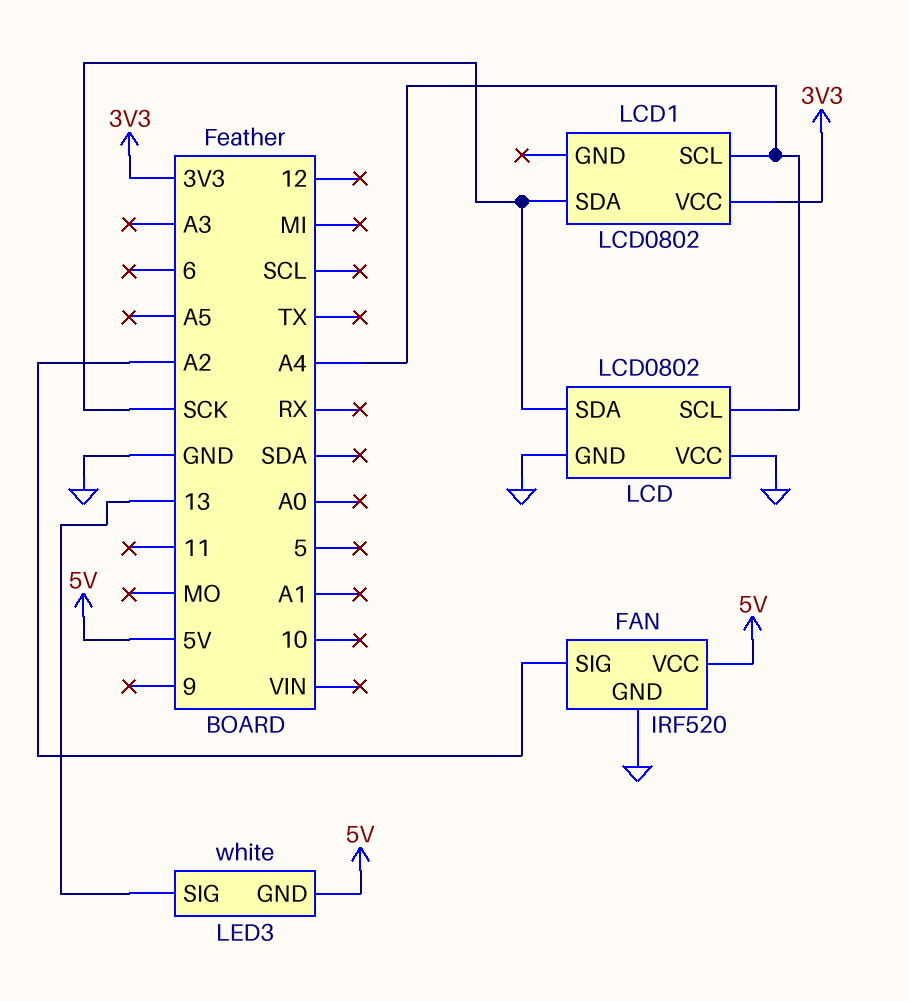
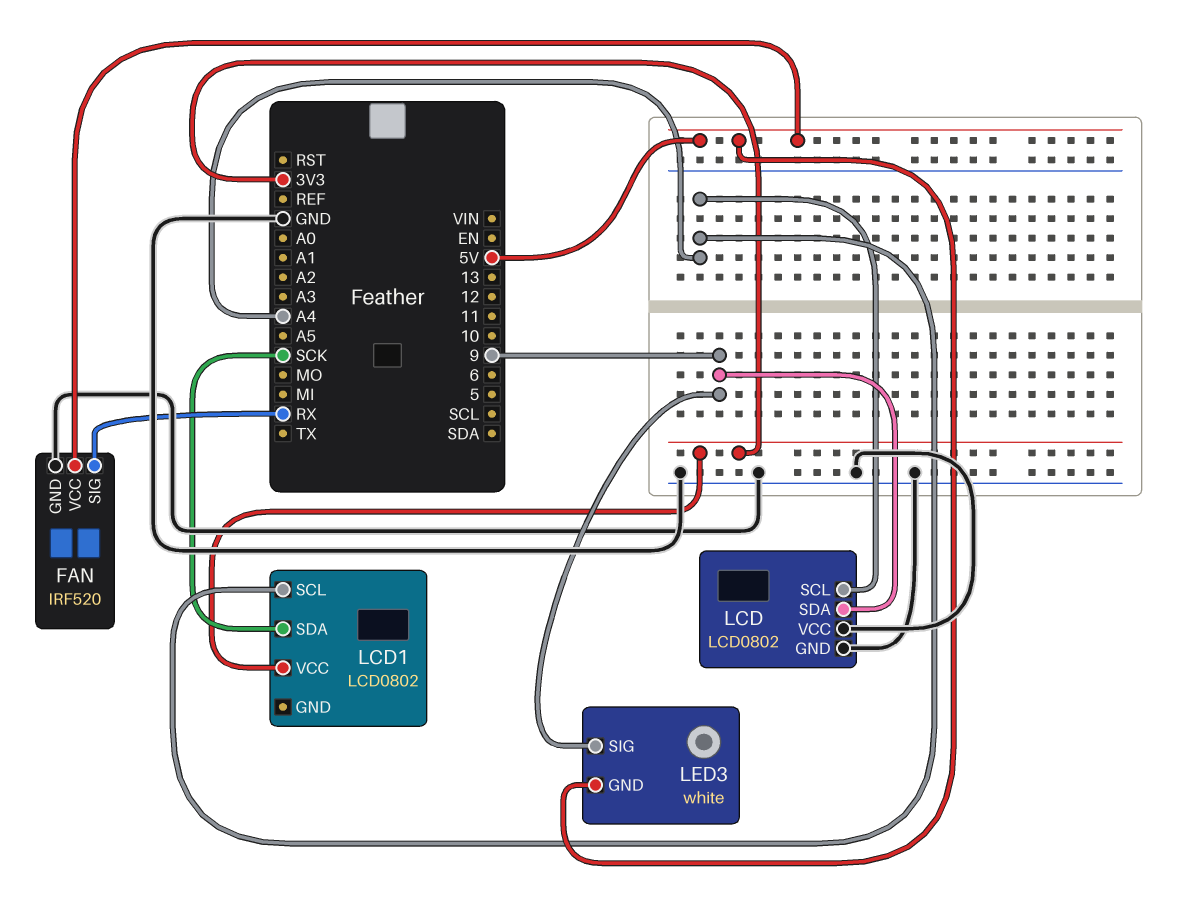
FAN pin SIG: A2 -> RX
LCD pin SDA: SCK -> 9
LED3 pin SIG: 13 -> 9

